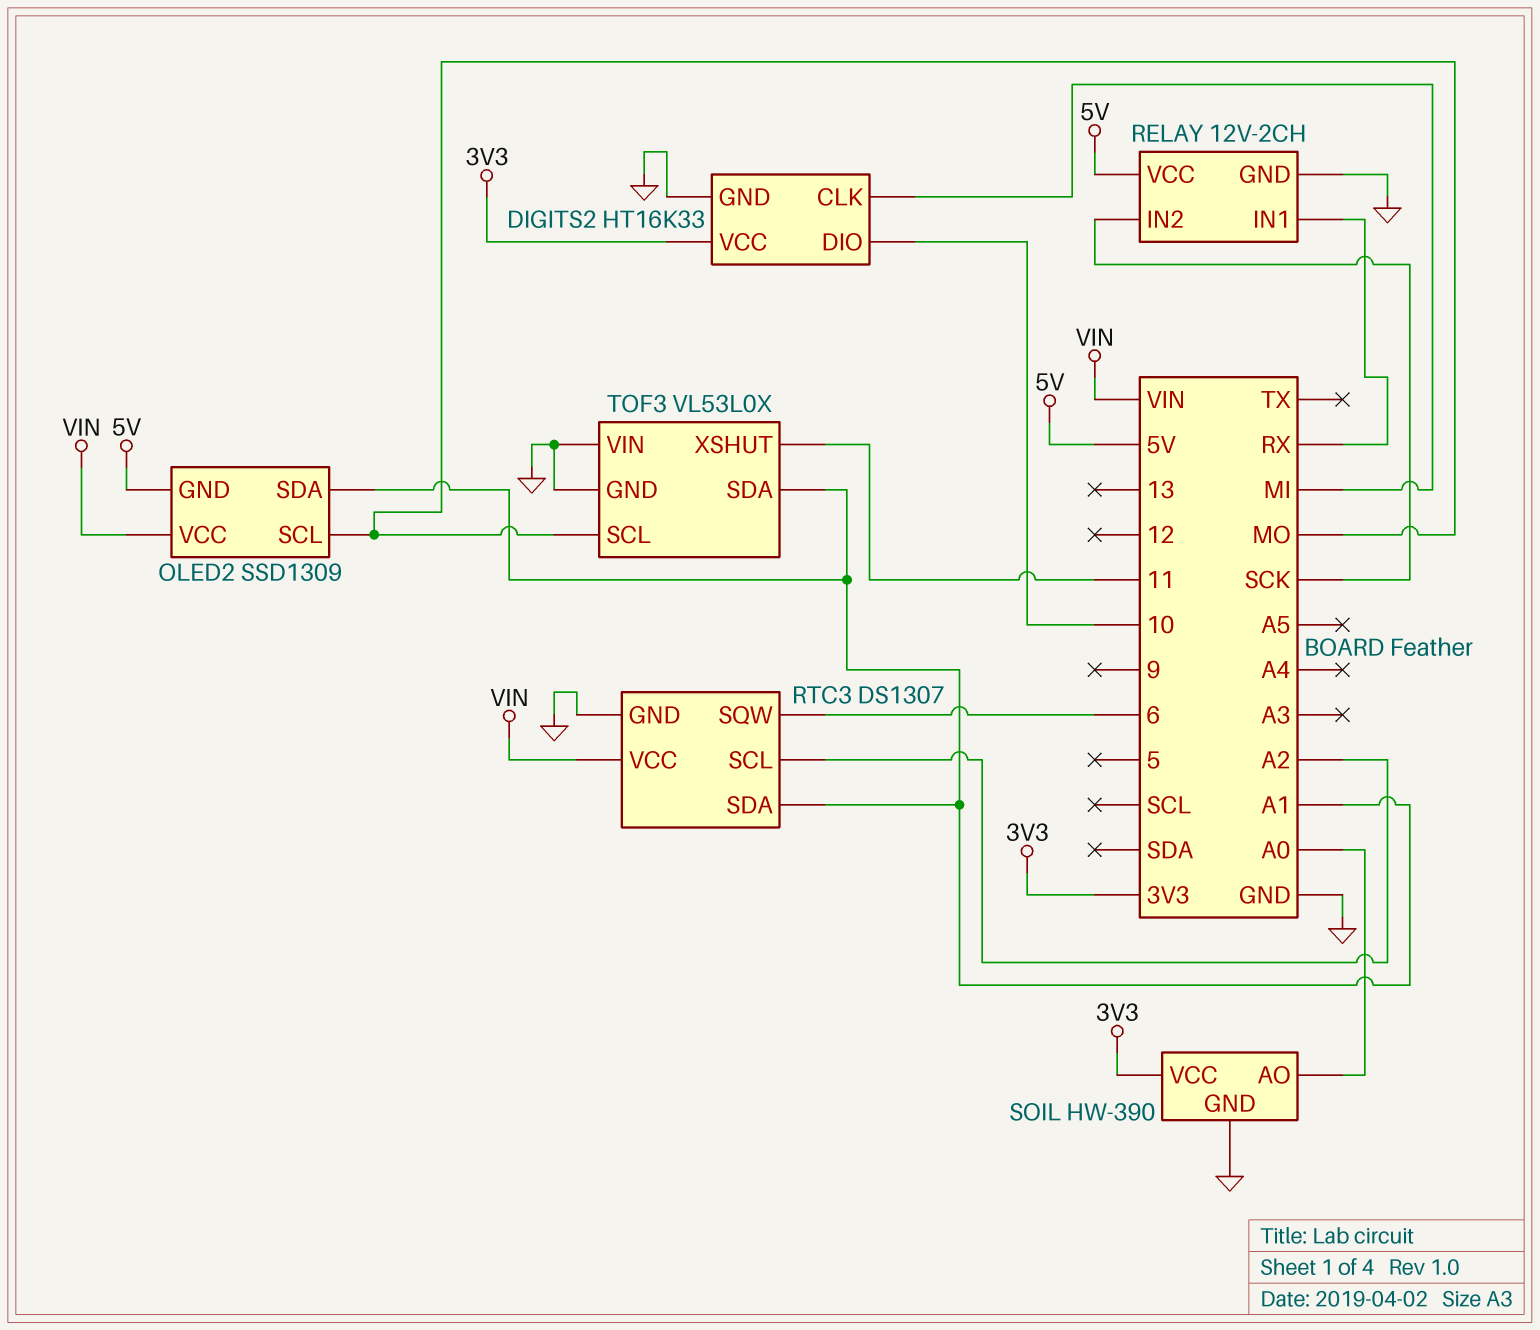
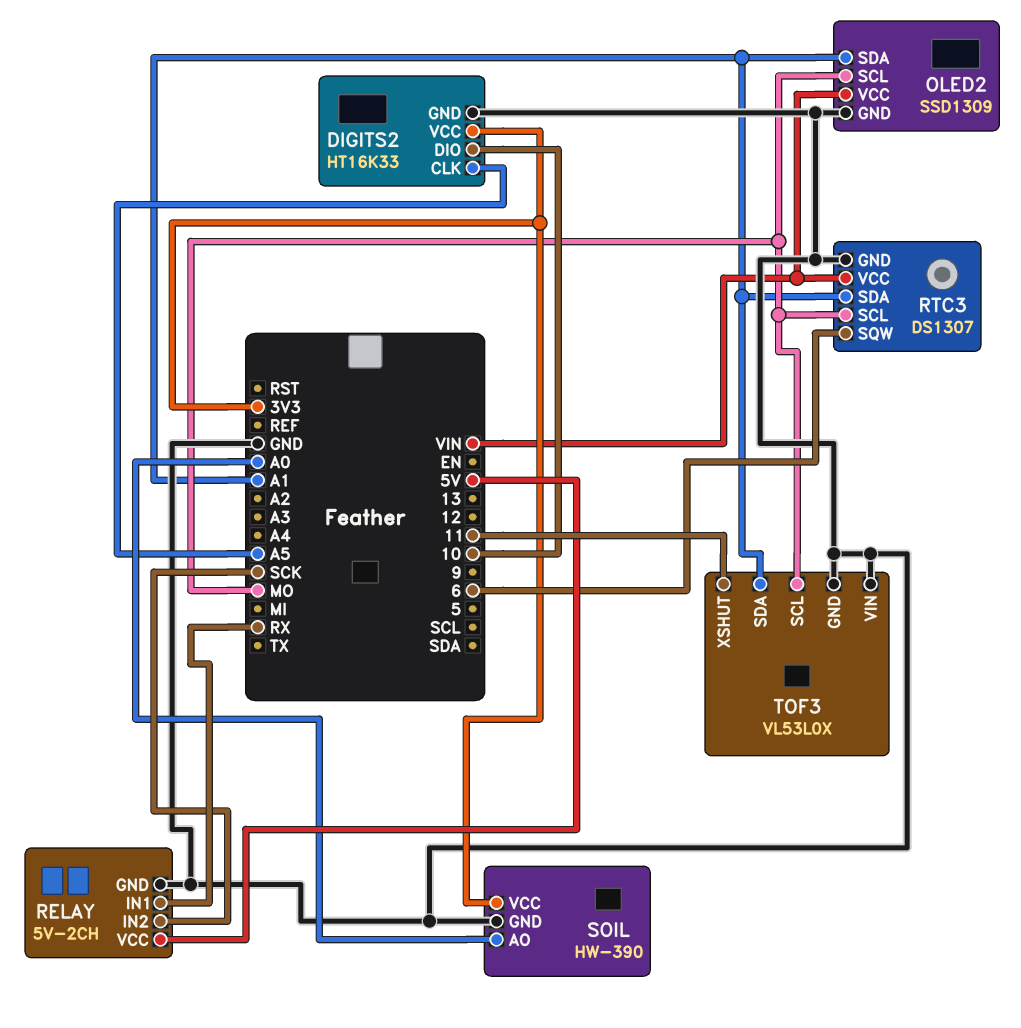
DIGITS2 pin CLK: MI -> A5
OLED2 pin GND: 5V -> GND
RELAY: 12V-2CH -> 5V-2CH
RTC3 pin SCL: A2 -> MO

